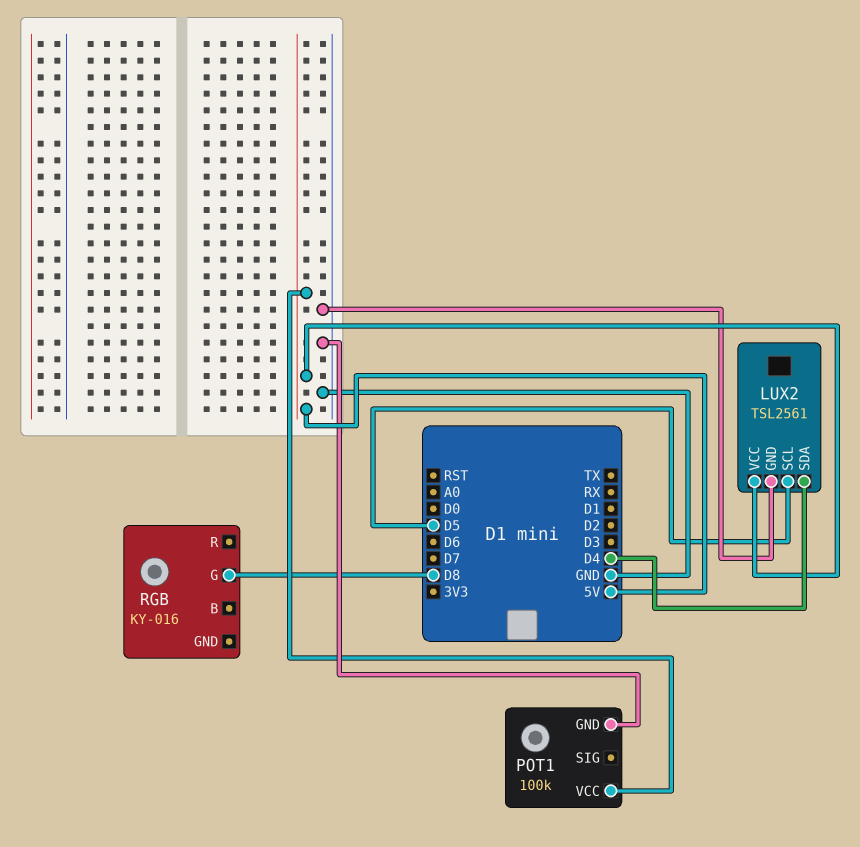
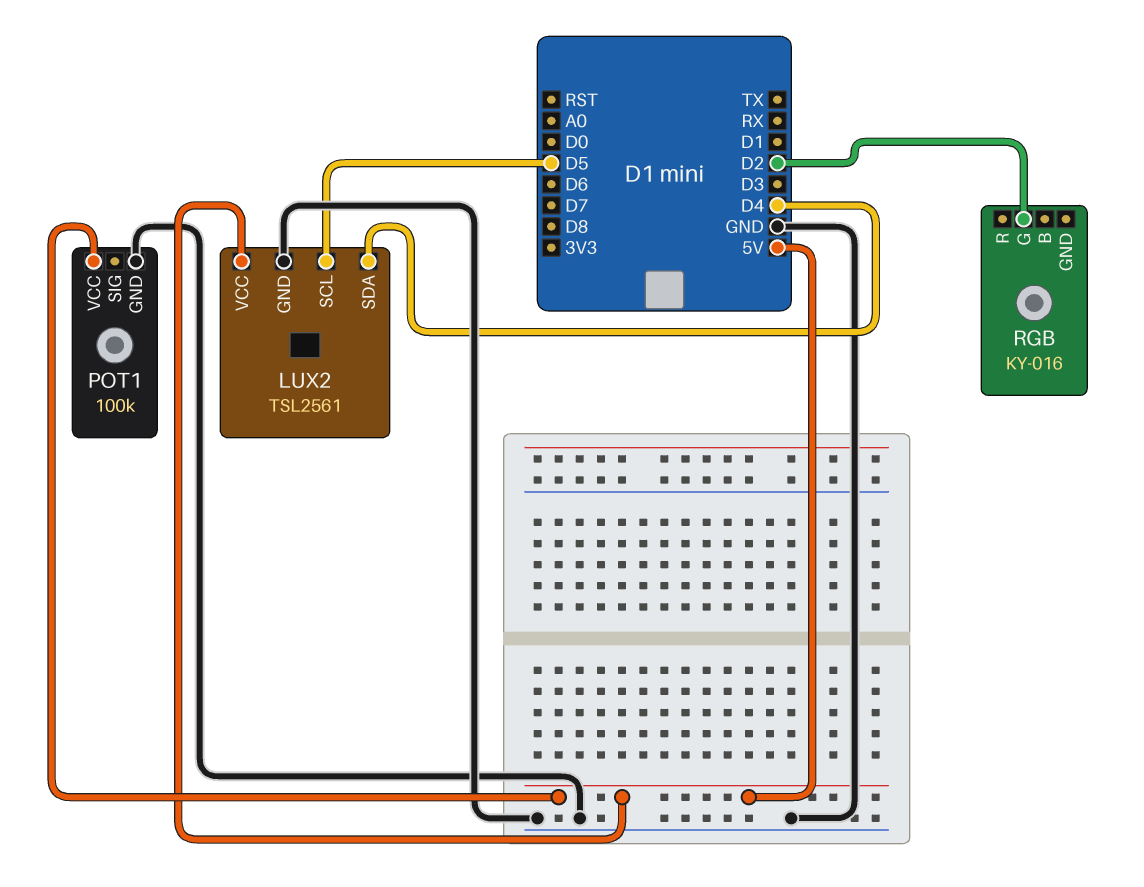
RGB pin G: D8 -> D2

